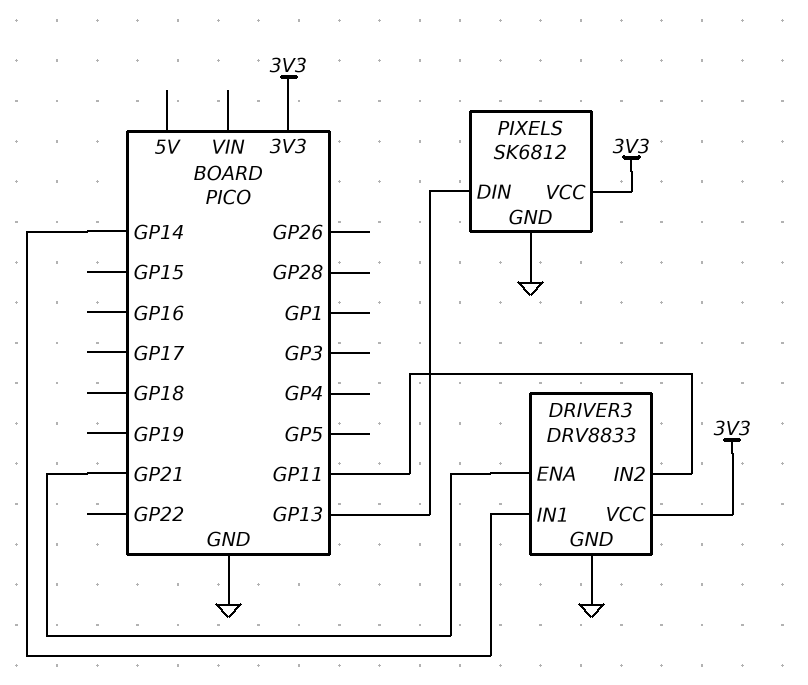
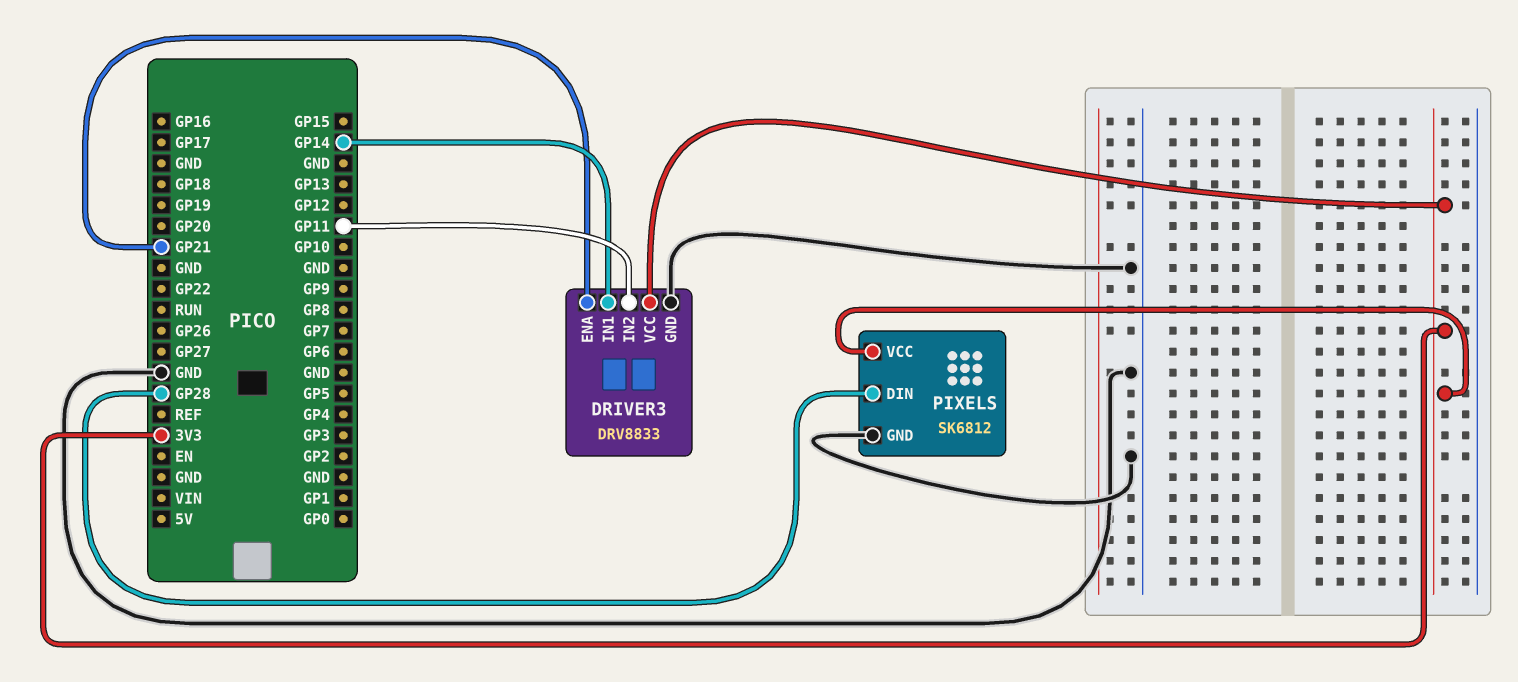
PIXELS pin DIN: GP13 -> GP28

